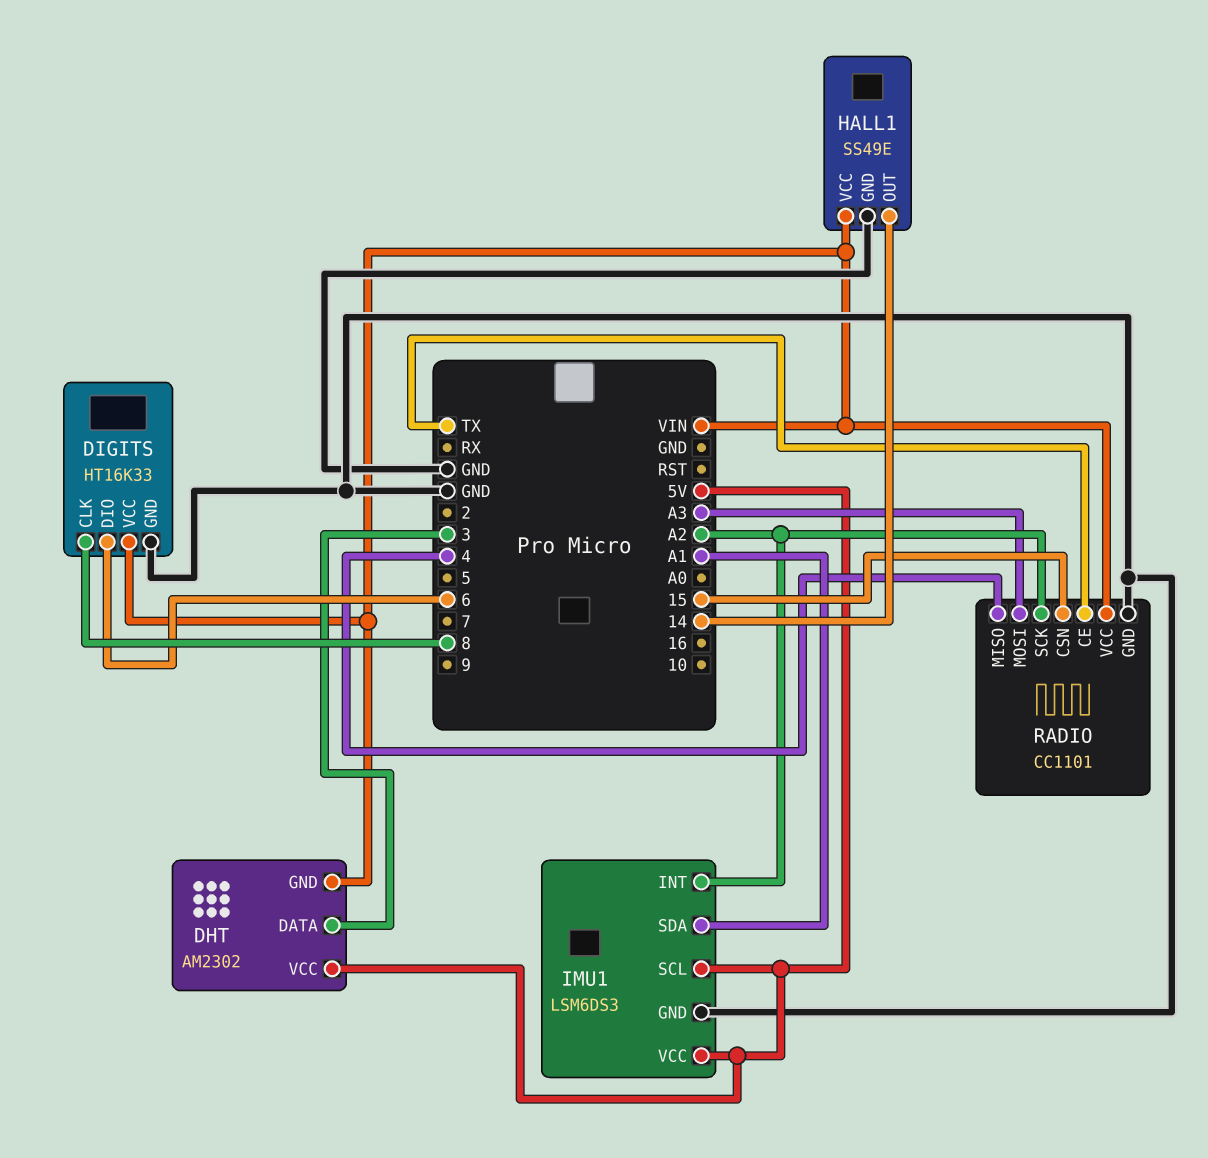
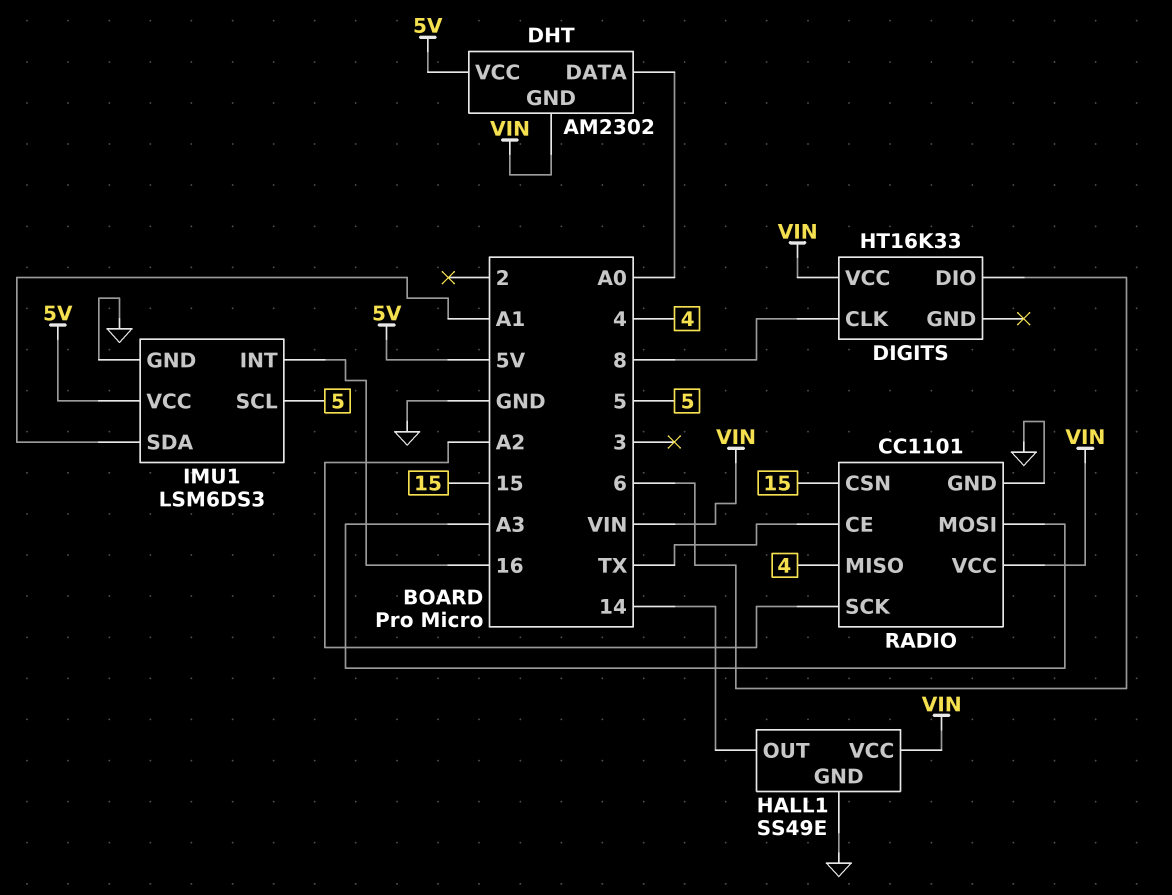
DHT pin DATA: 3 -> A0
DIGITS pin GND: GND -> none
IMU1 pin INT: A2 -> 16
IMU1 pin SCL: 5V -> 5

